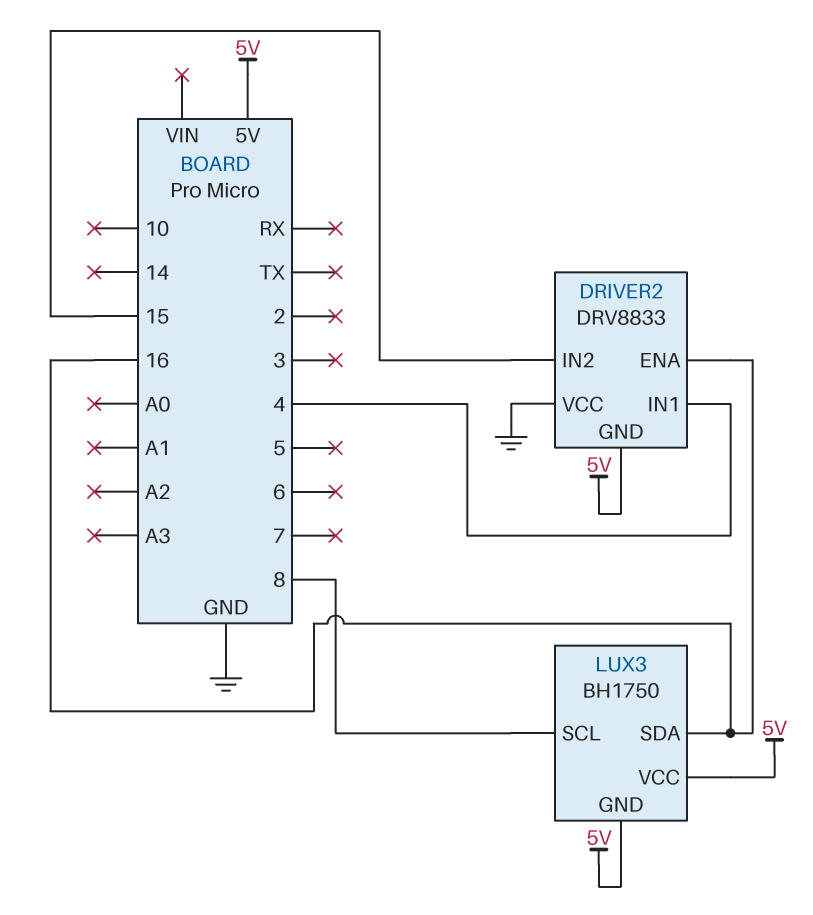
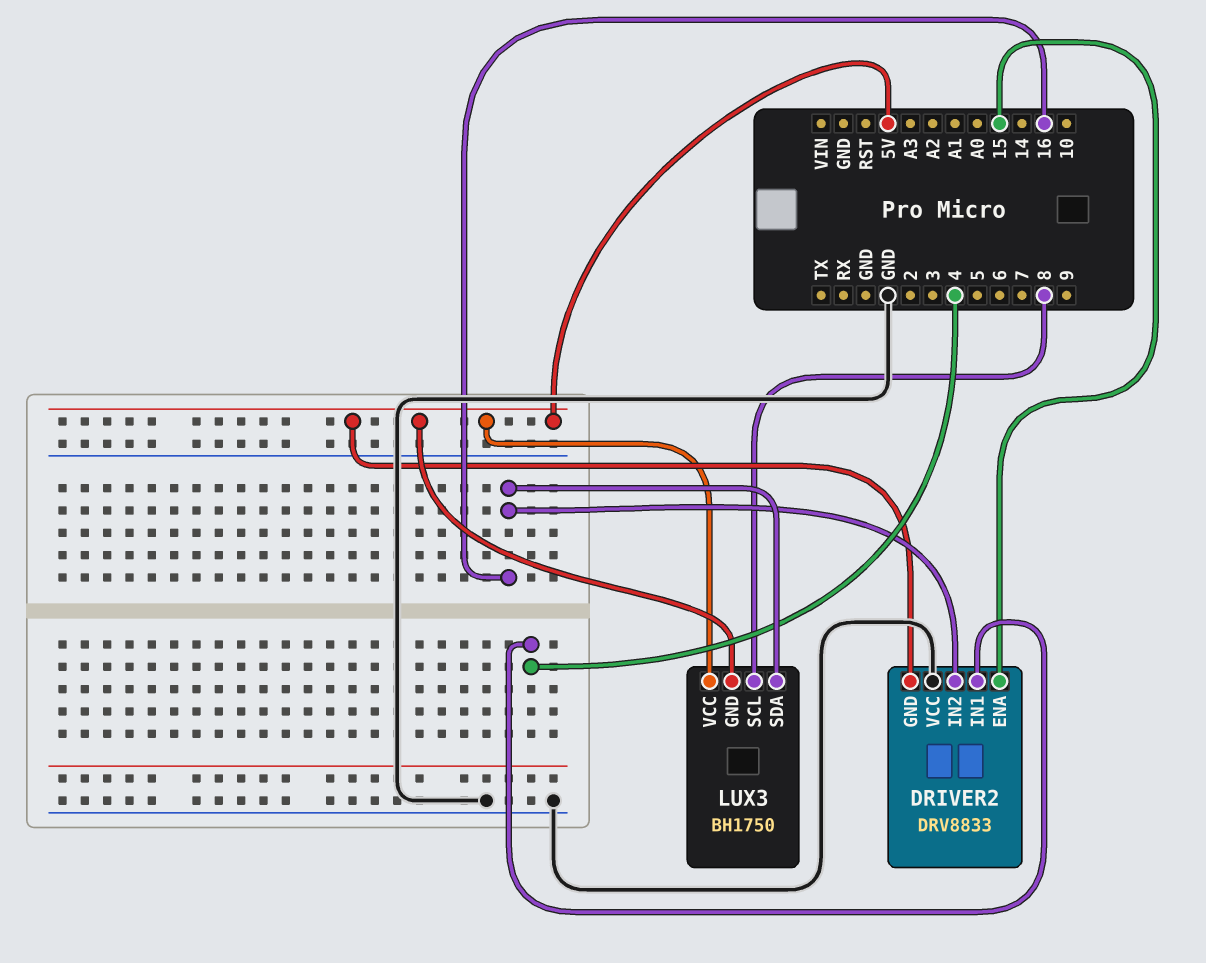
DRIVER2 pin ENA: 16 -> 15
DRIVER2 pin IN2: 15 -> 16

